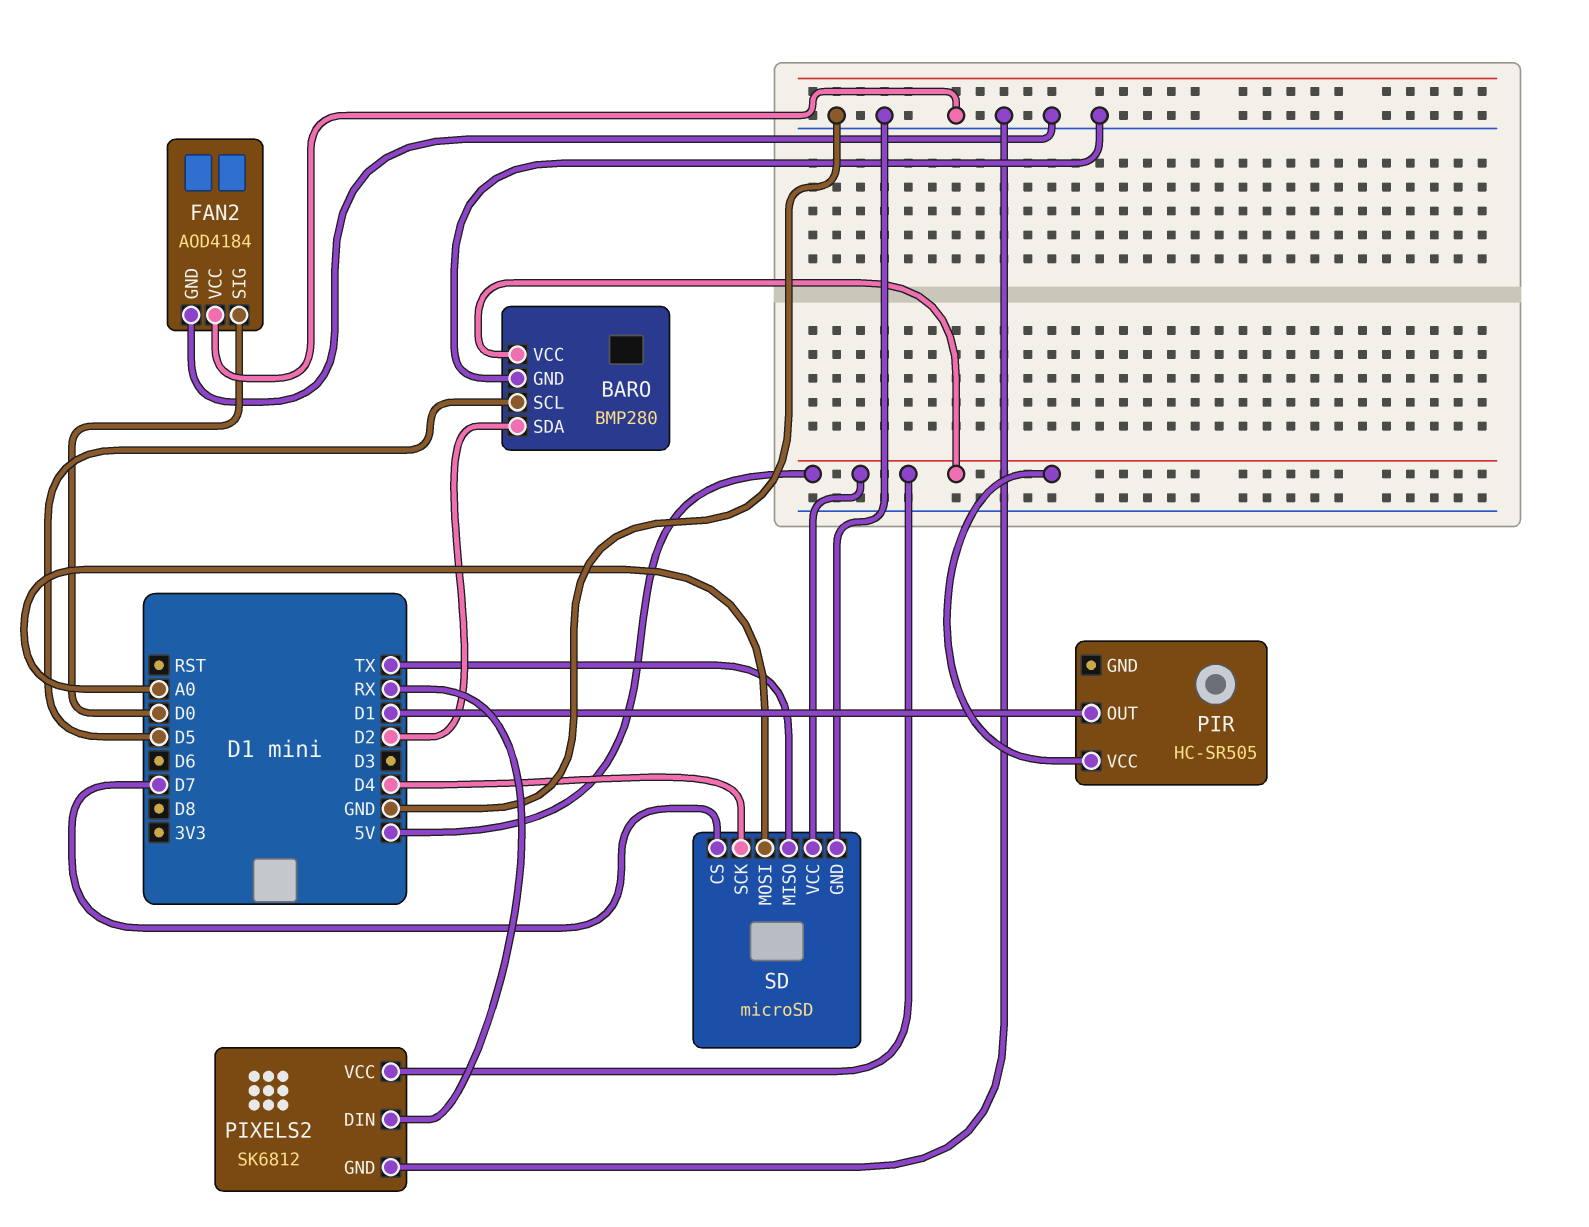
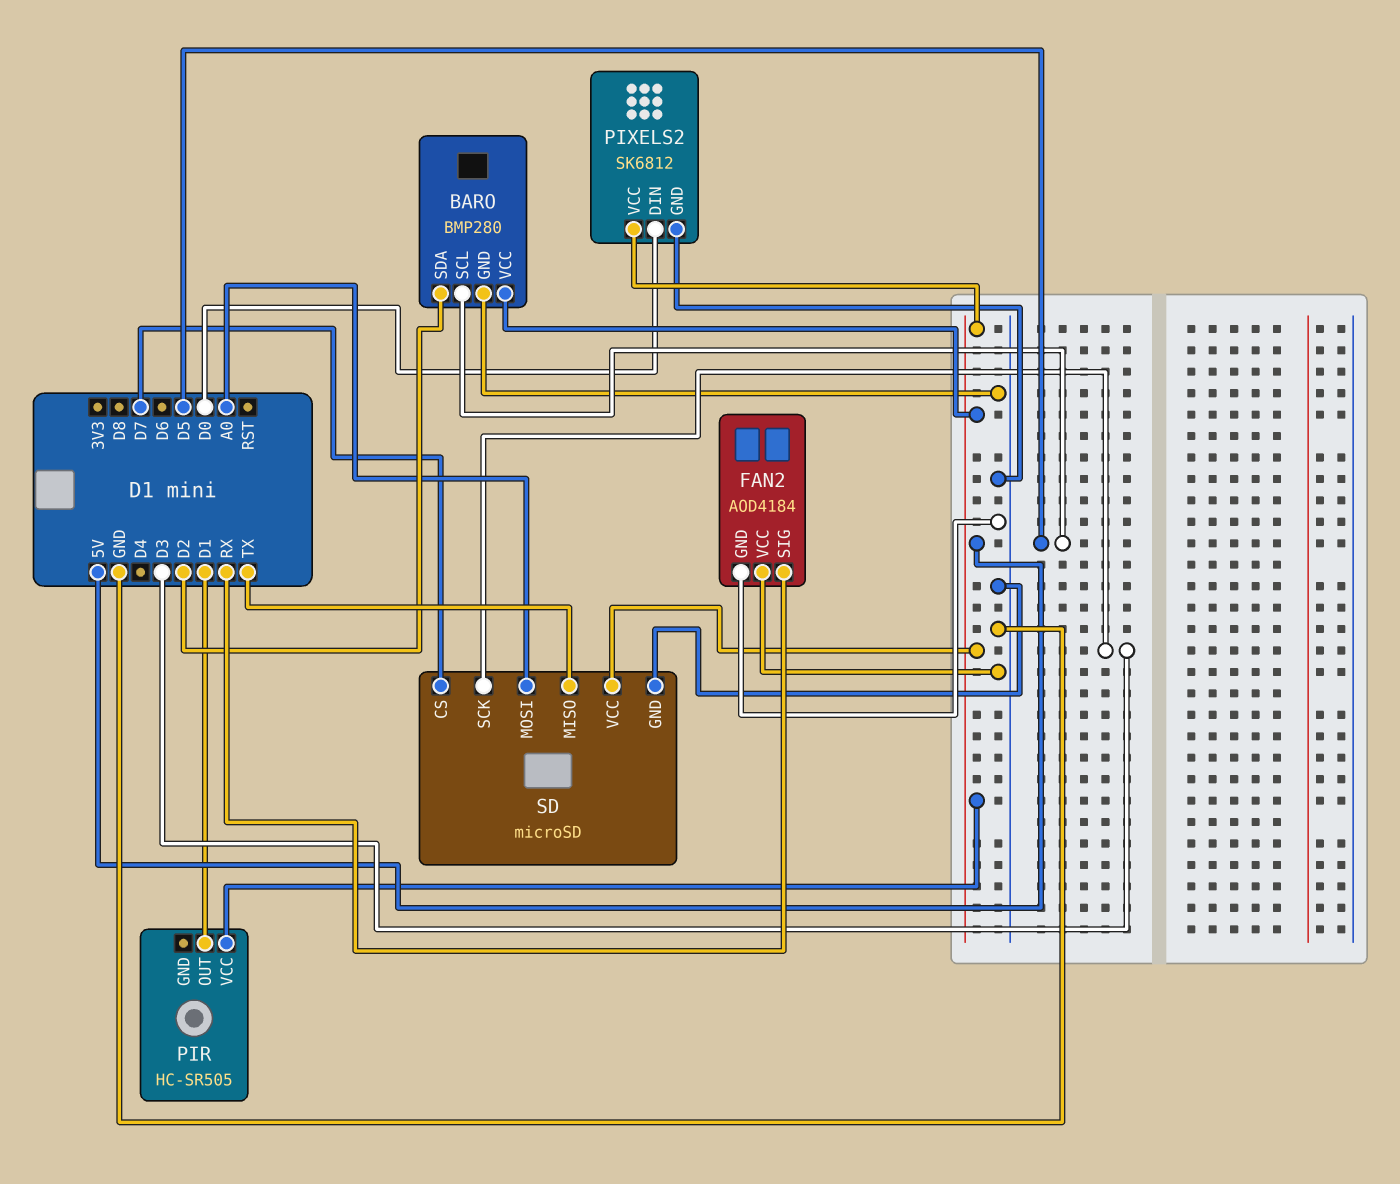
FAN2 pin SIG: D0 -> RX
PIXELS2 pin DIN: RX -> D0
SD pin SCK: D4 -> D3

